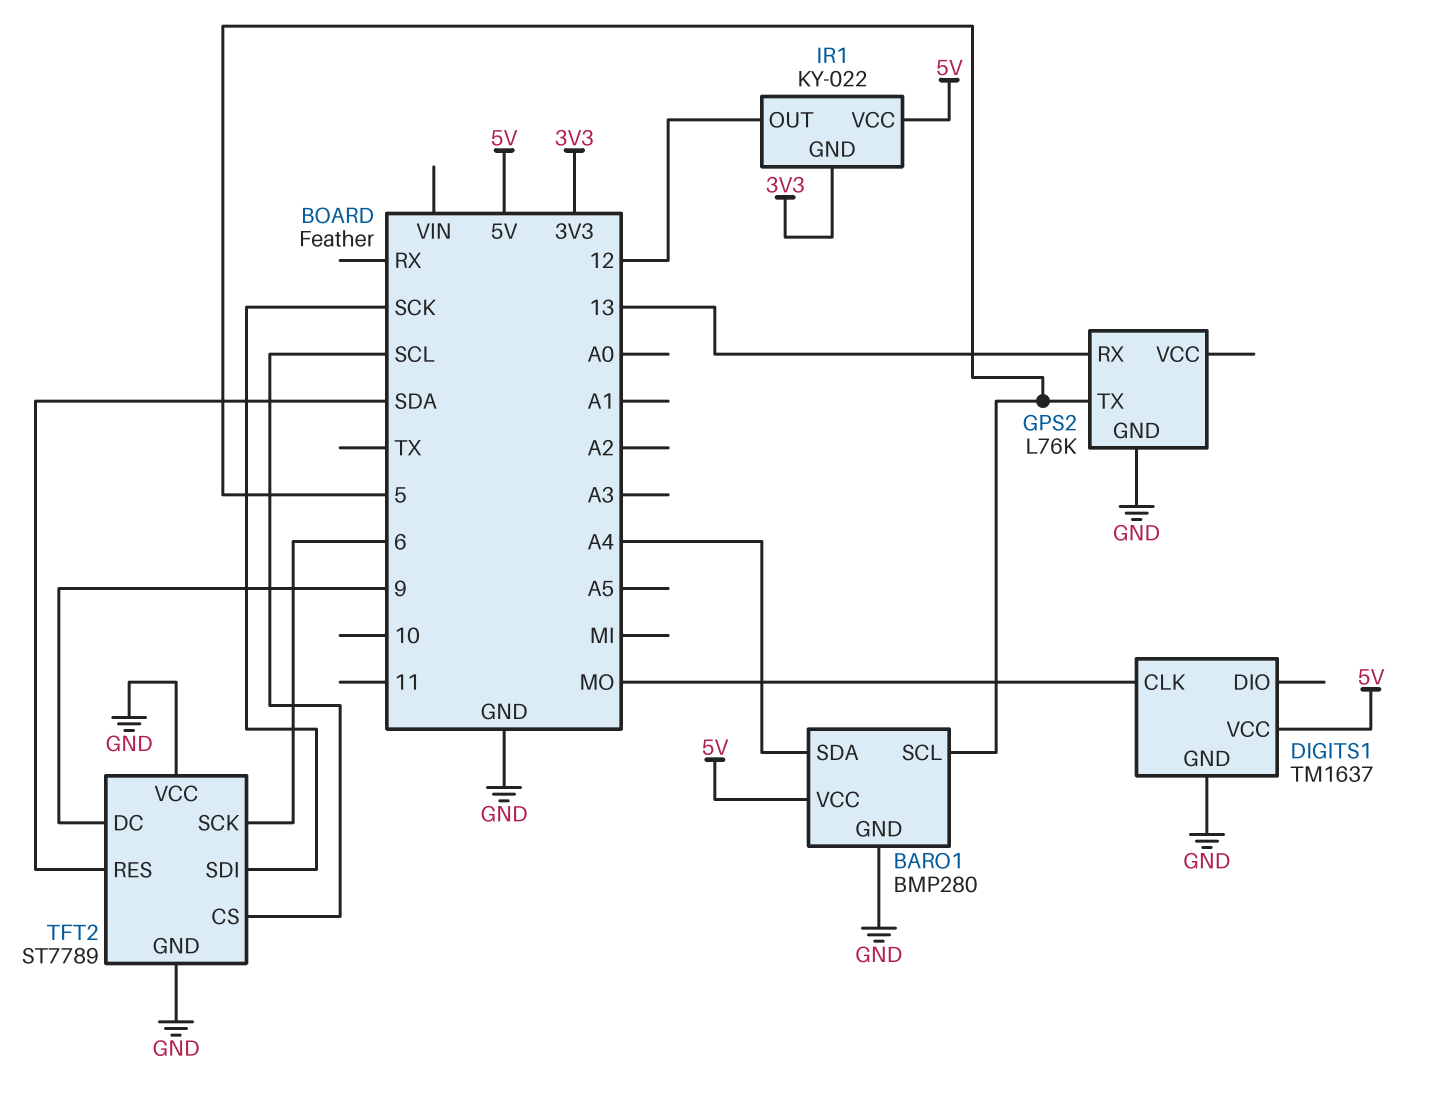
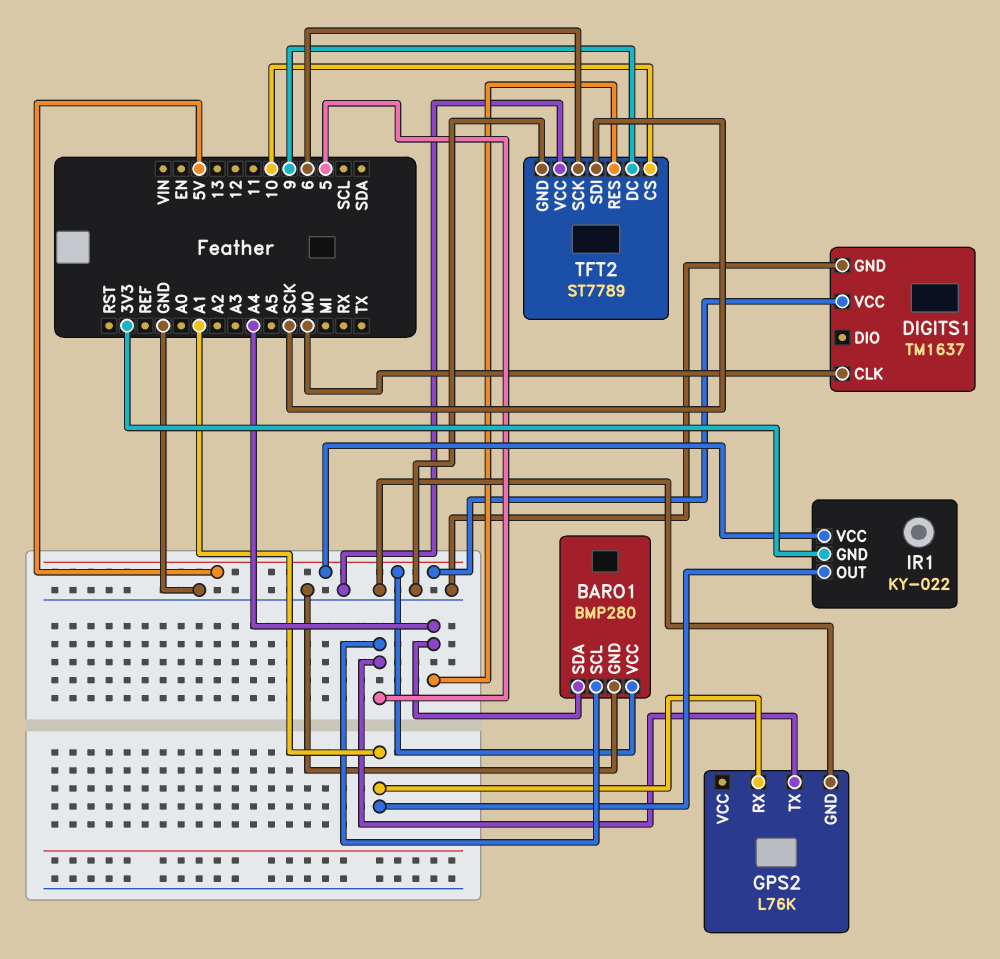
GPS2 pin RX: 13 -> A1
IR1 pin OUT: 12 -> A1
TFT2 pin CS: SCL -> 10
TFT2 pin RES: SDA -> A4

